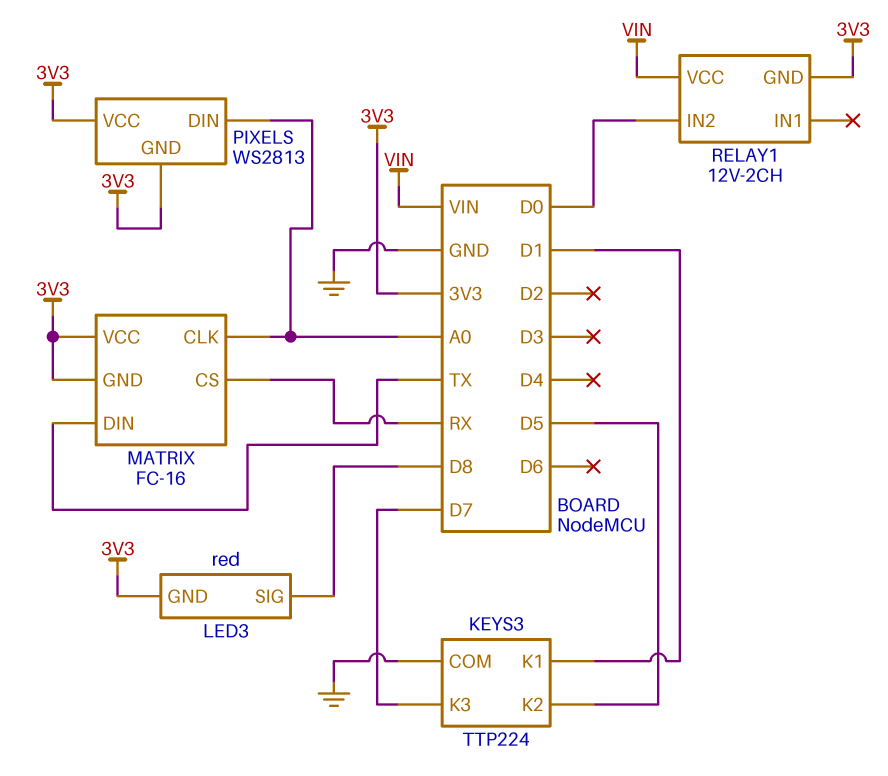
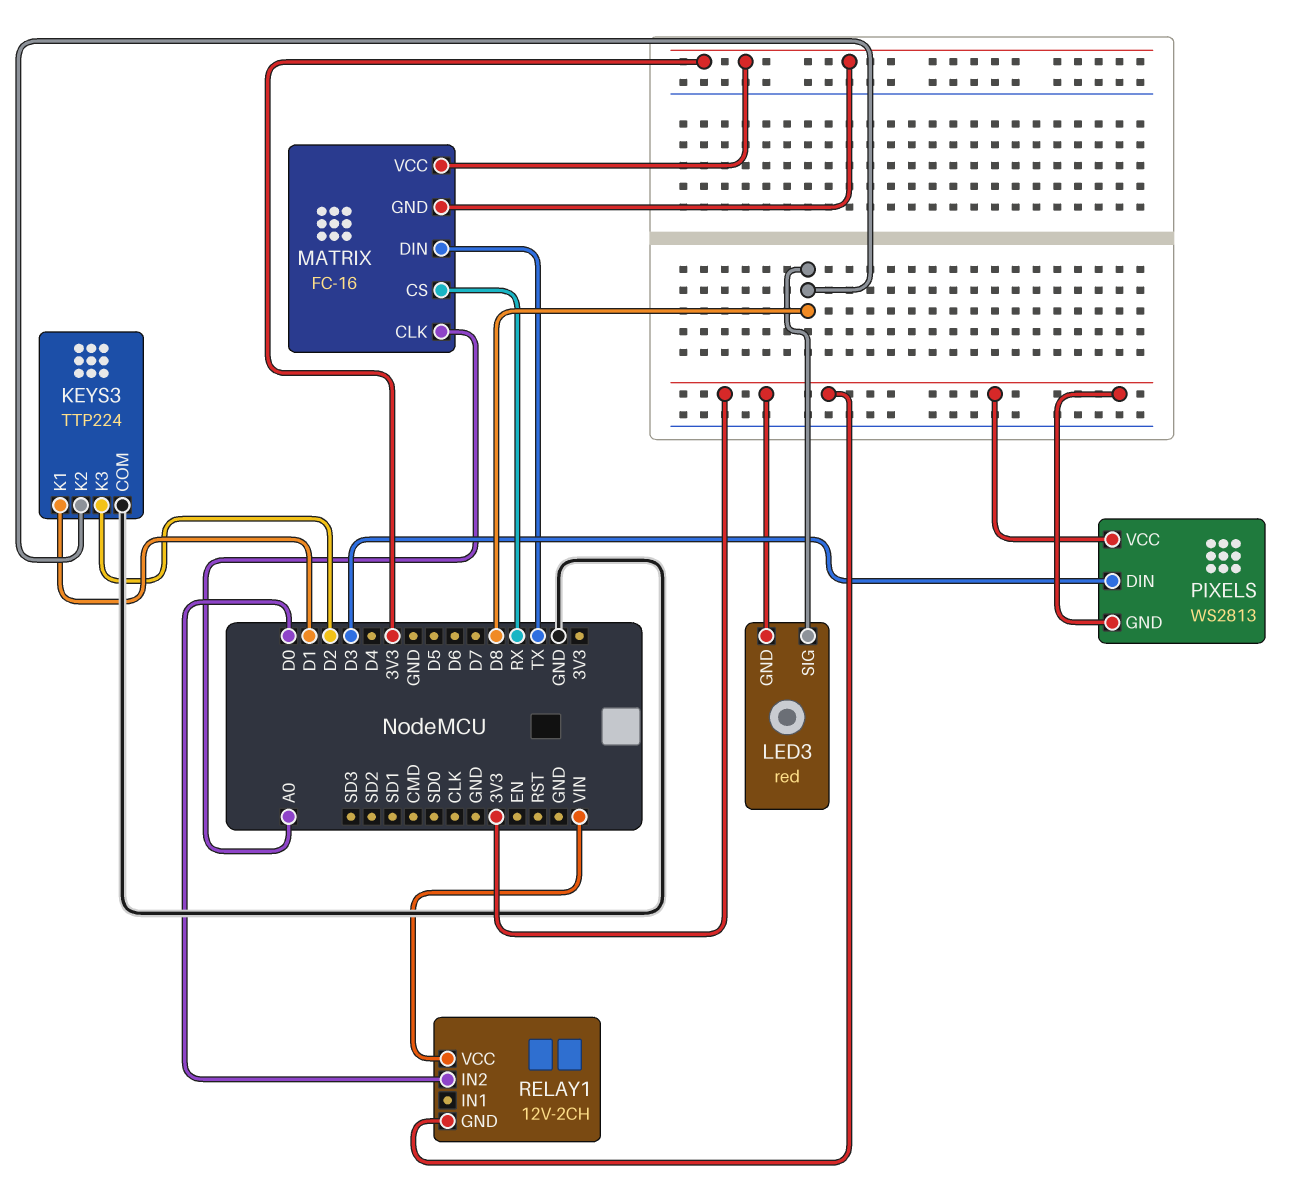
KEYS3 pin K2: D5 -> D8
KEYS3 pin K3: D7 -> D2
PIXELS pin DIN: A0 -> D3

